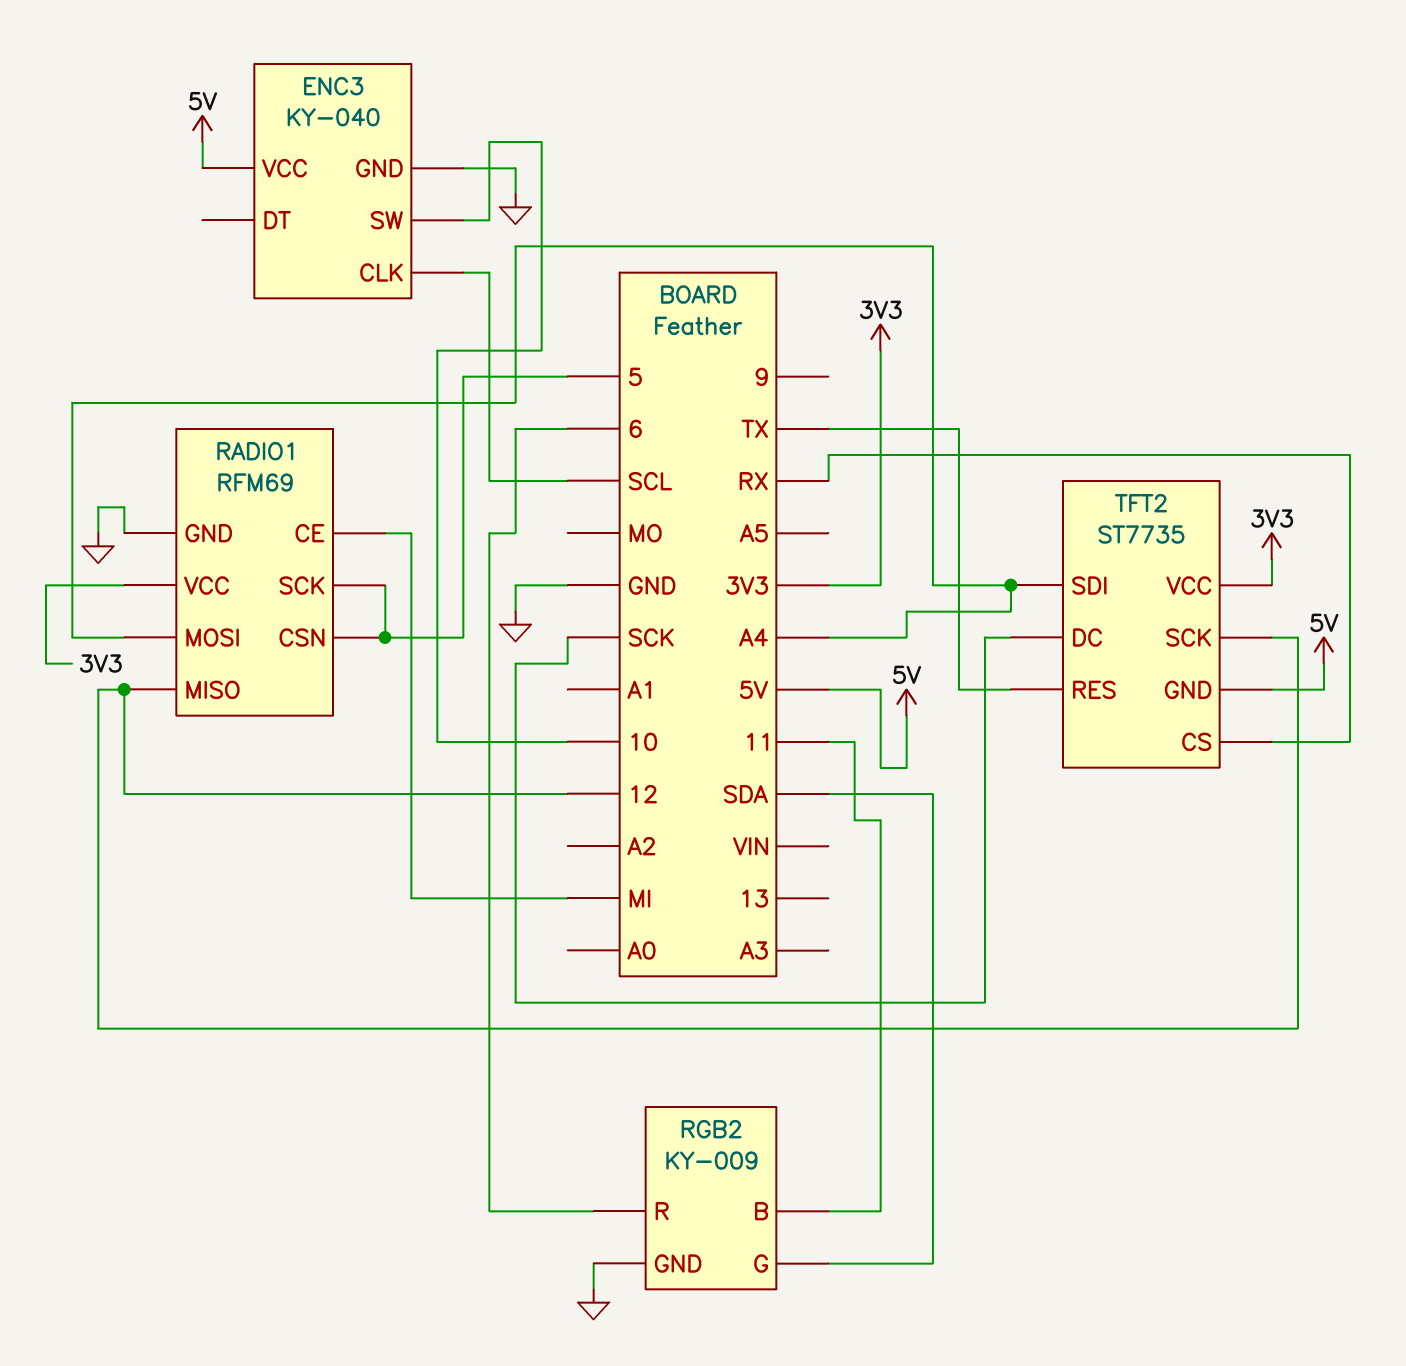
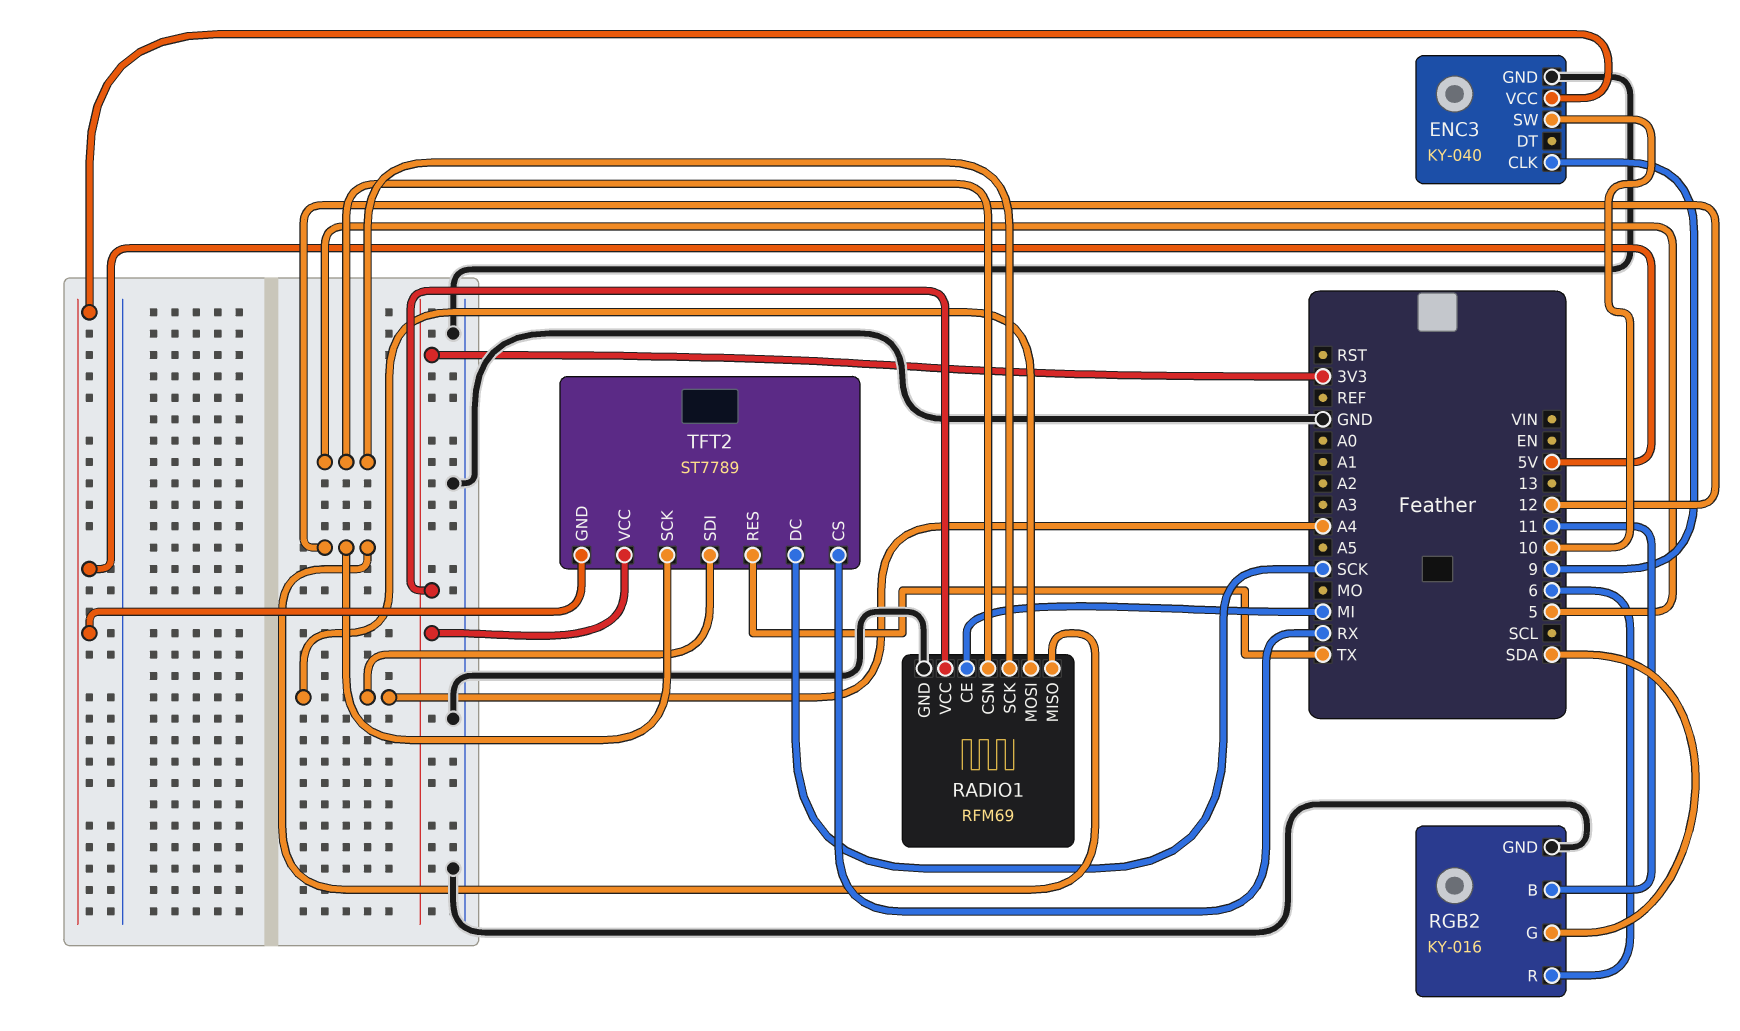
ENC3 pin CLK: SCL -> 9
RGB2: KY-009 -> KY-016
TFT2: ST7735 -> ST7789

